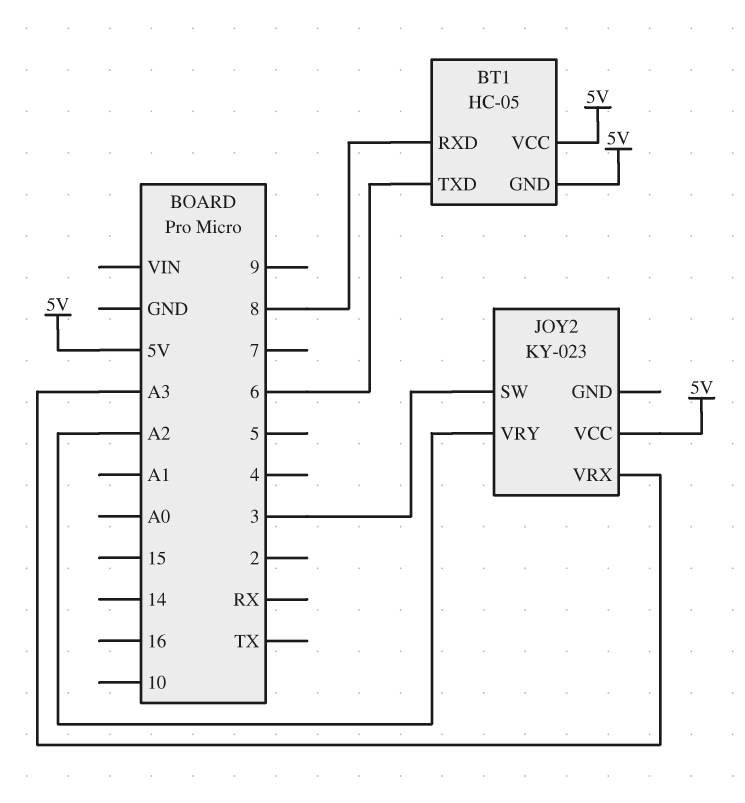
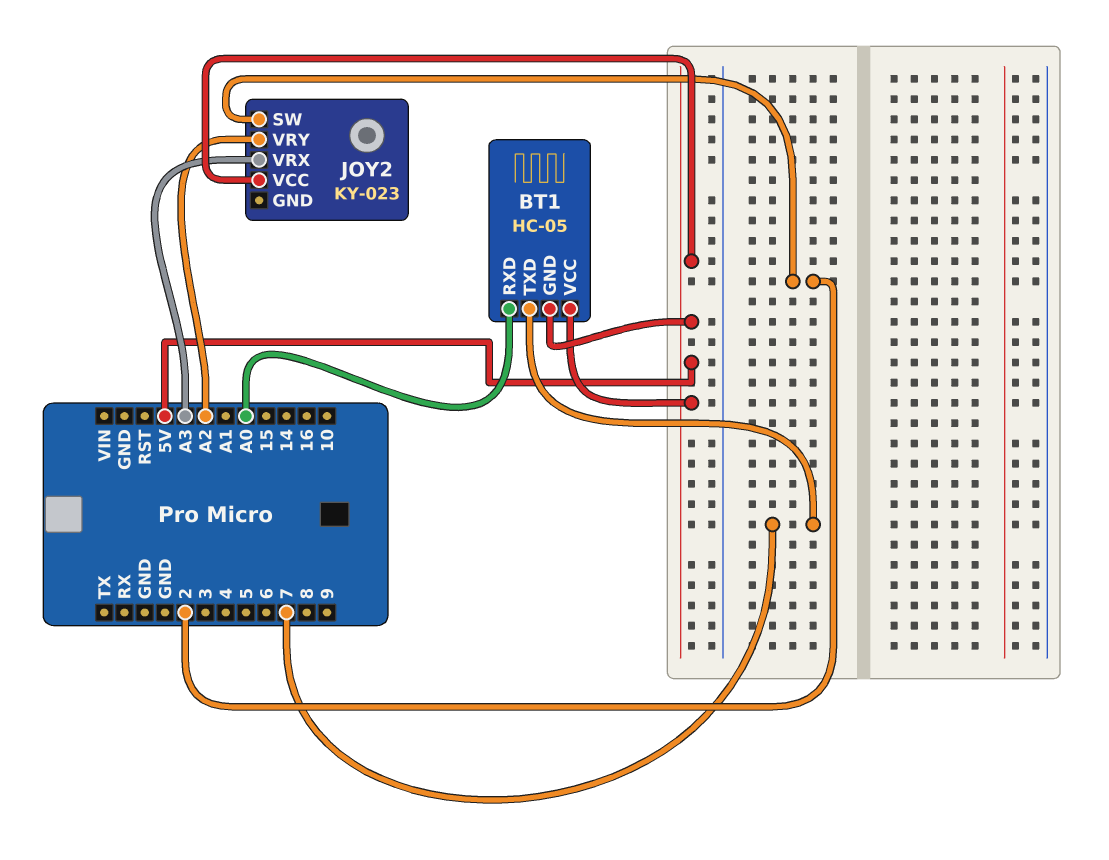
BT1 pin RXD: 8 -> A0
BT1 pin TXD: 6 -> 7
JOY2 pin SW: 3 -> 2

